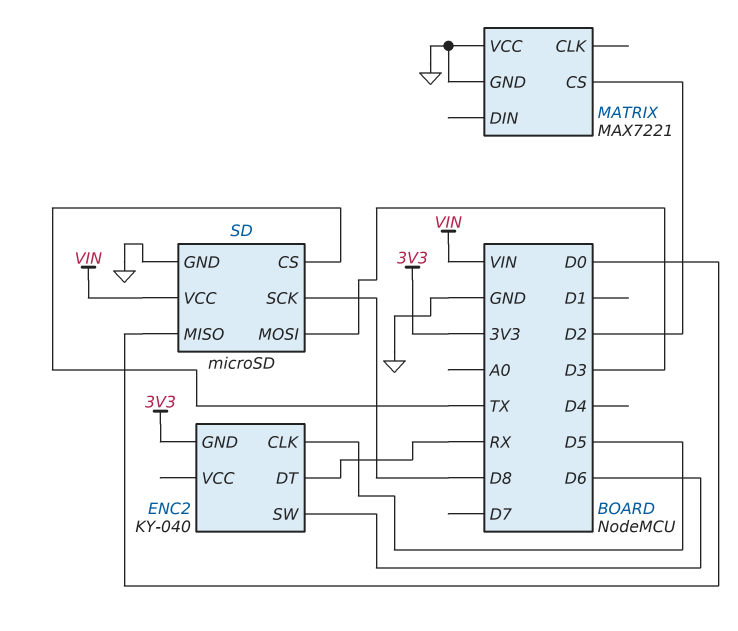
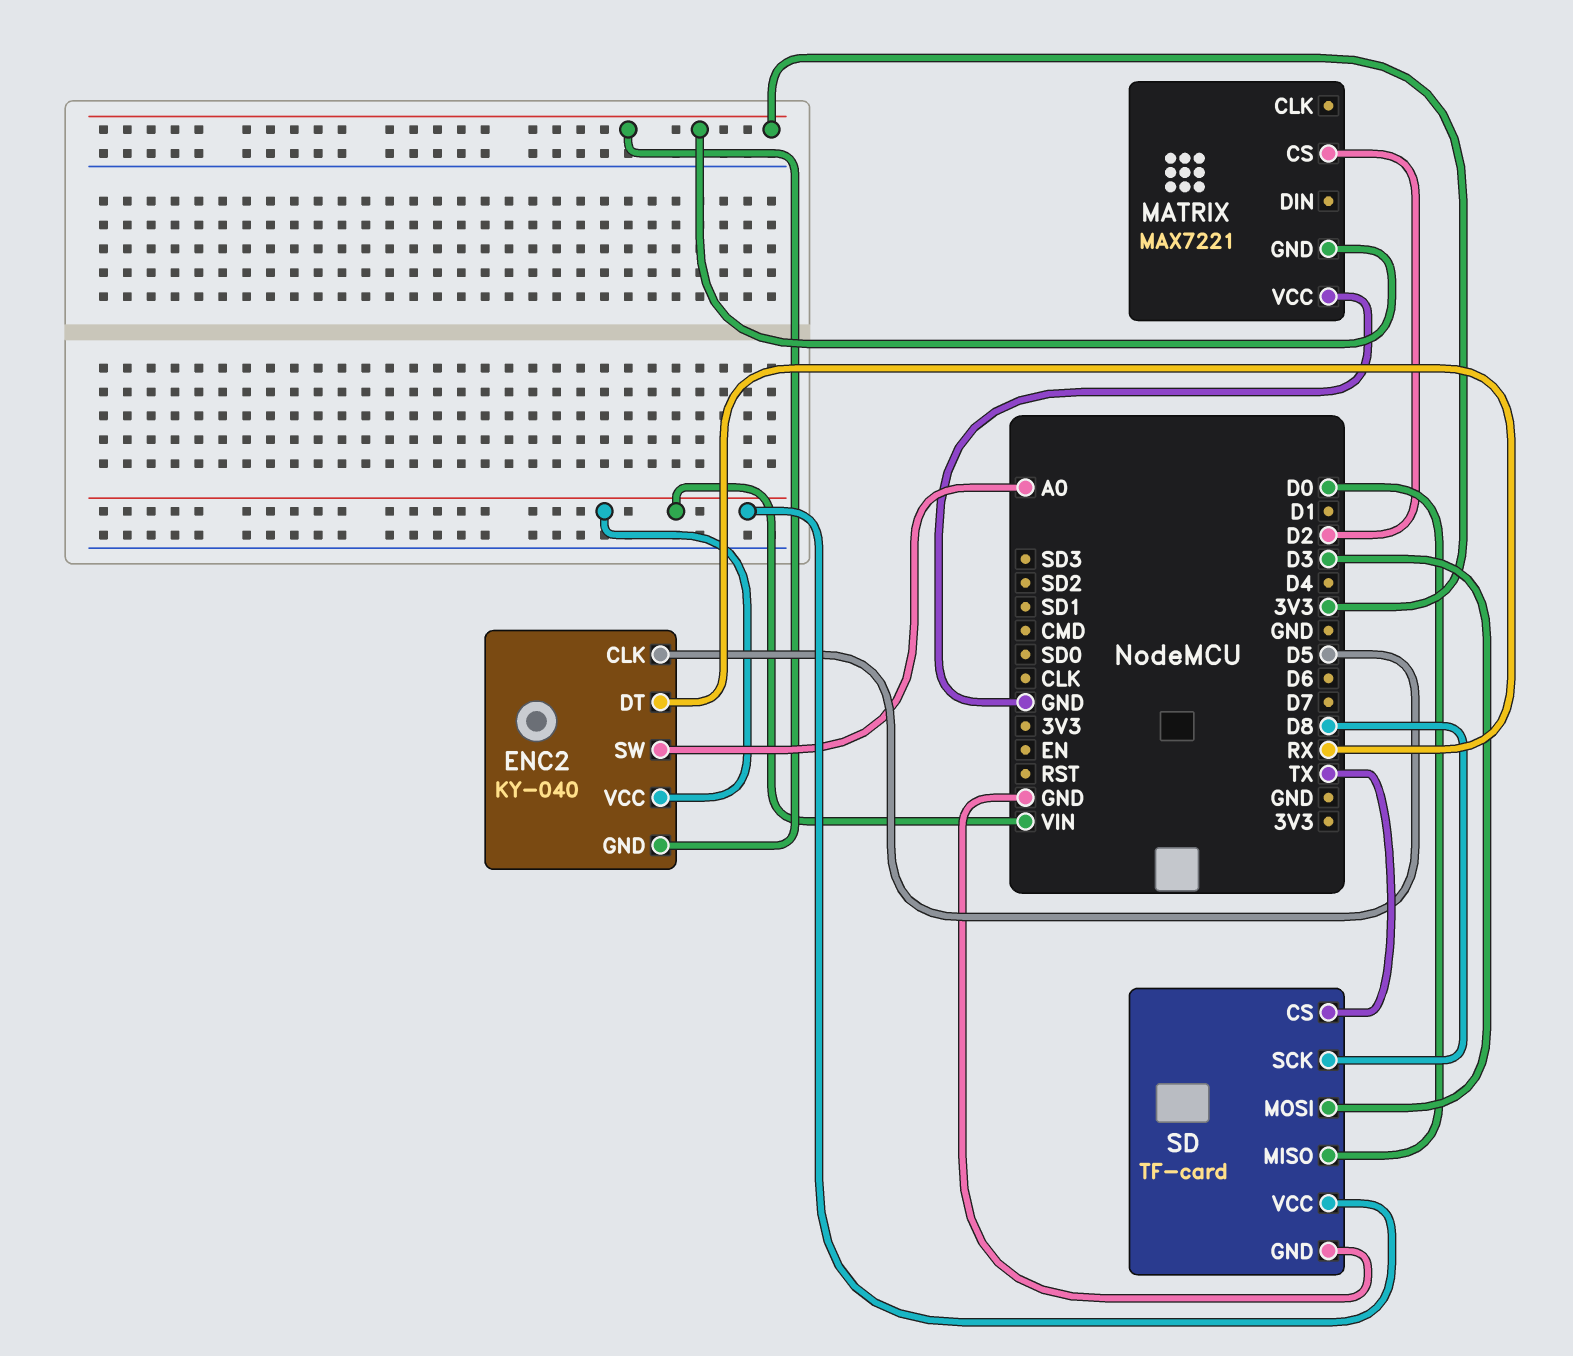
ENC2 pin SW: D6 -> A0
ENC2 pin VCC: none -> VIN
MATRIX pin GND: GND -> 3V3
SD: microSD -> TF-card

